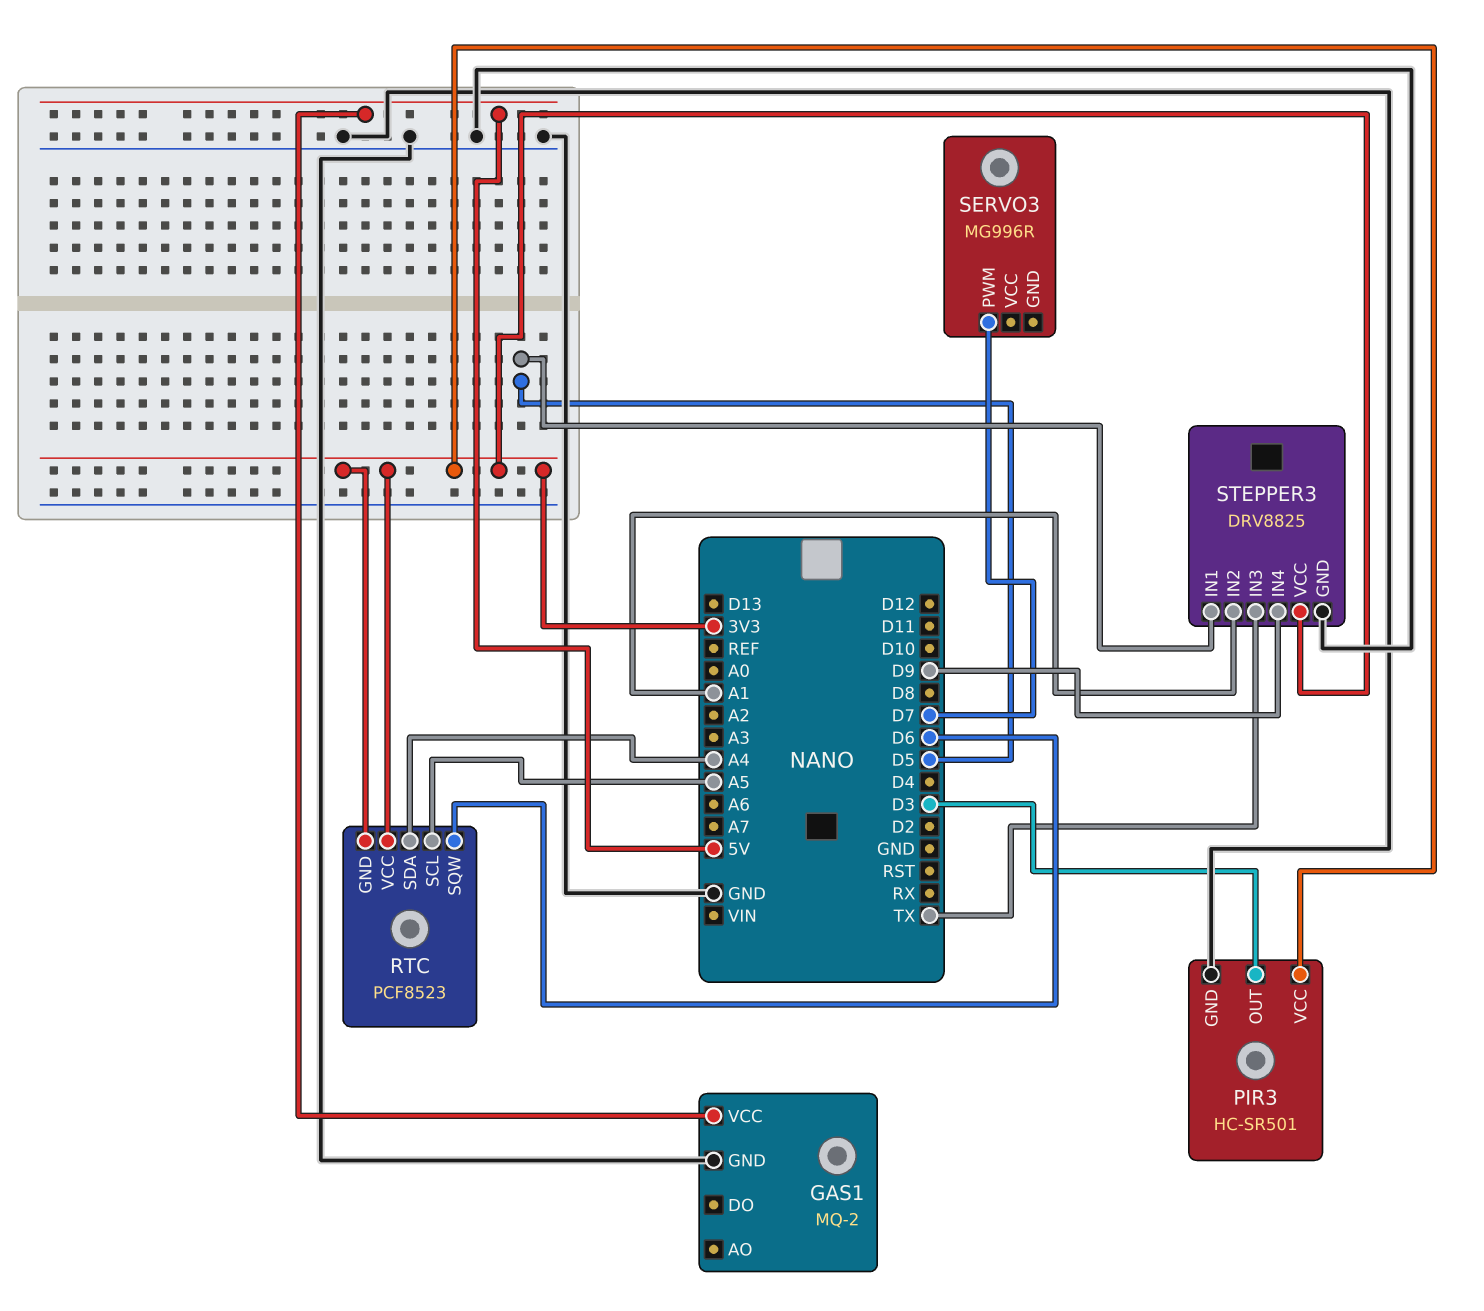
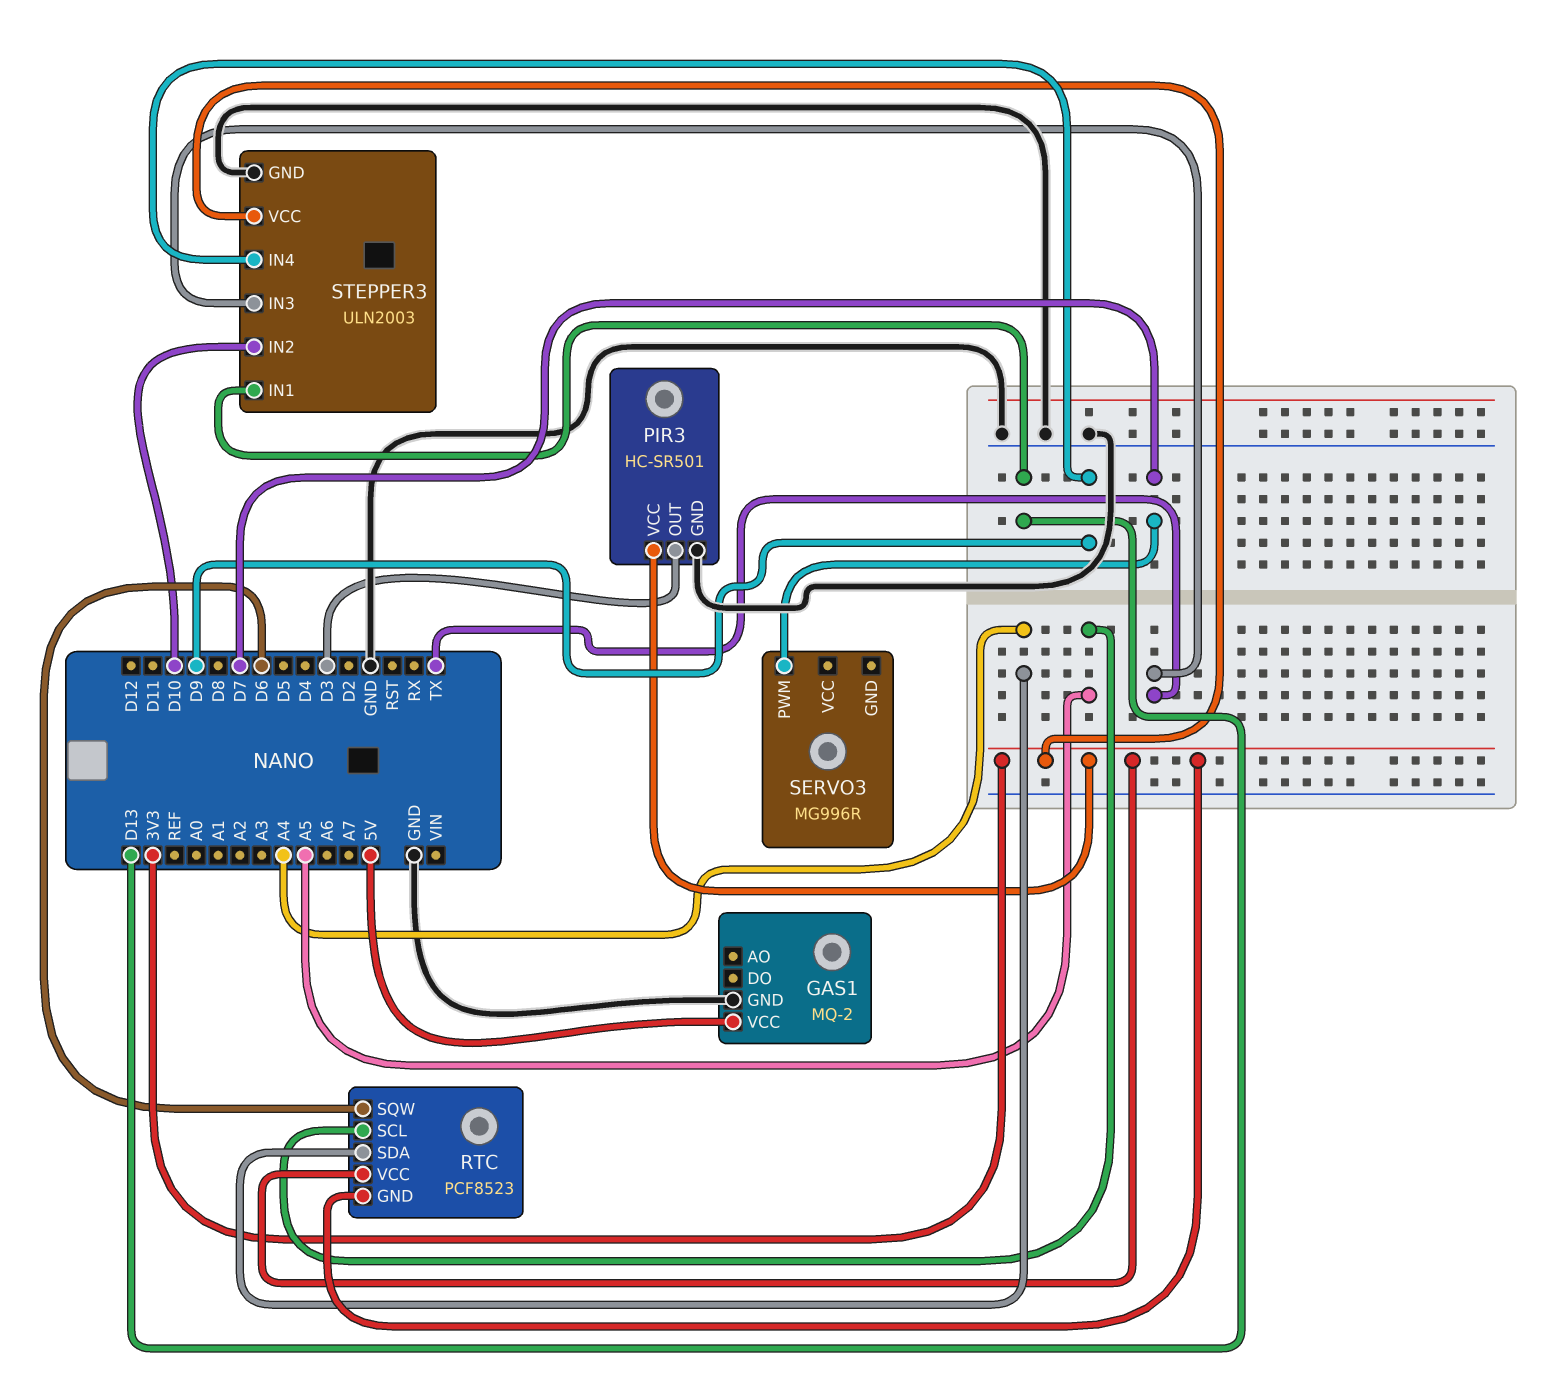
STEPPER3: DRV8825 -> ULN2003
STEPPER3 pin IN1: D5 -> D13
STEPPER3 pin IN2: A1 -> D10

